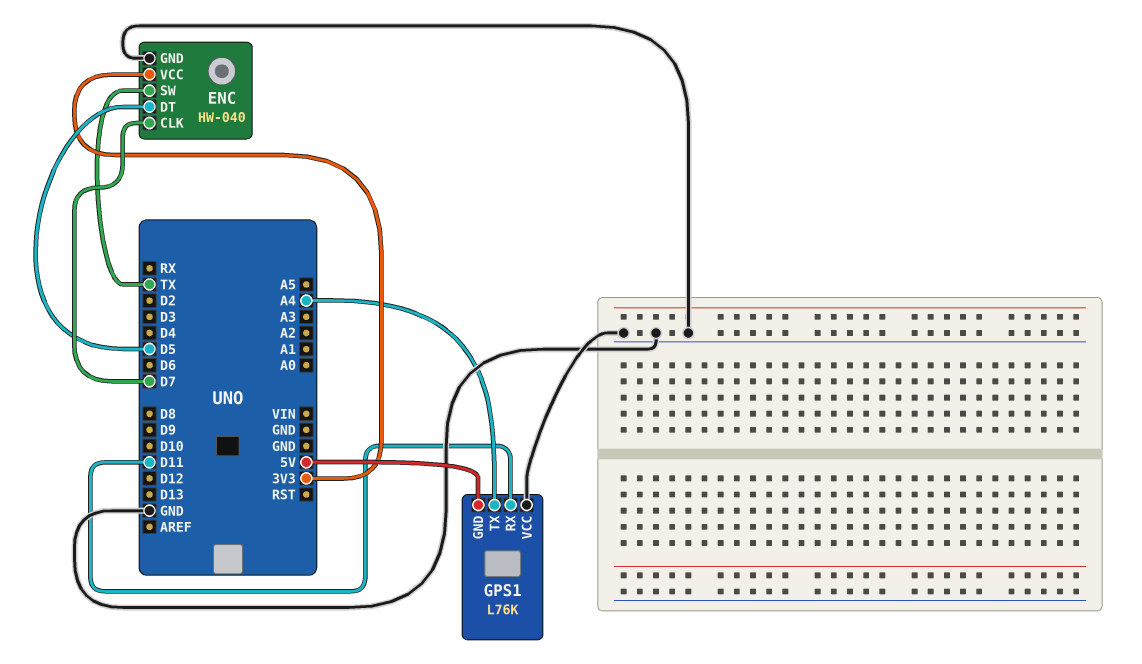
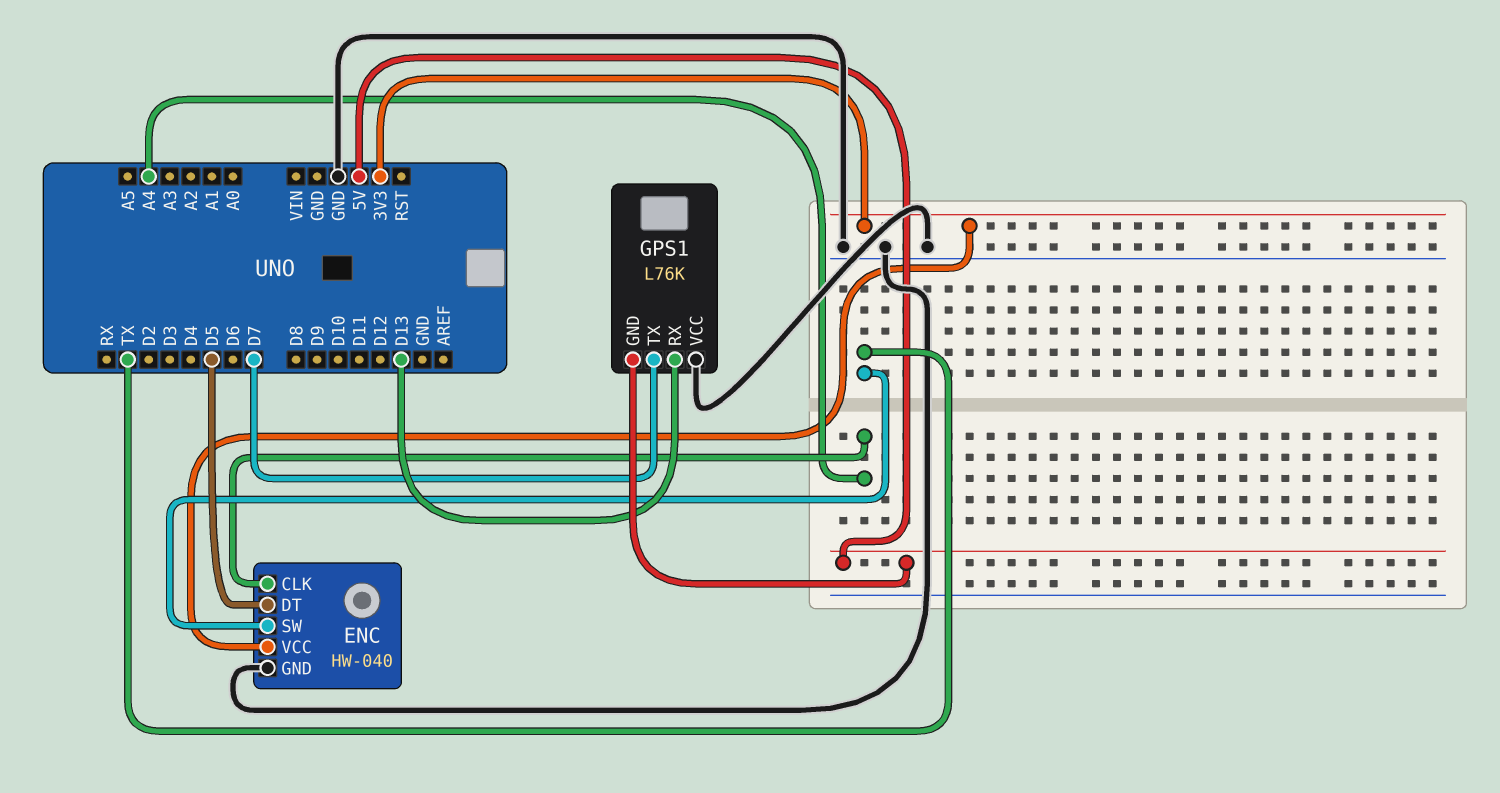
ENC pin CLK: D7 -> A4
GPS1 pin RX: D11 -> D13
GPS1 pin TX: A4 -> D7

